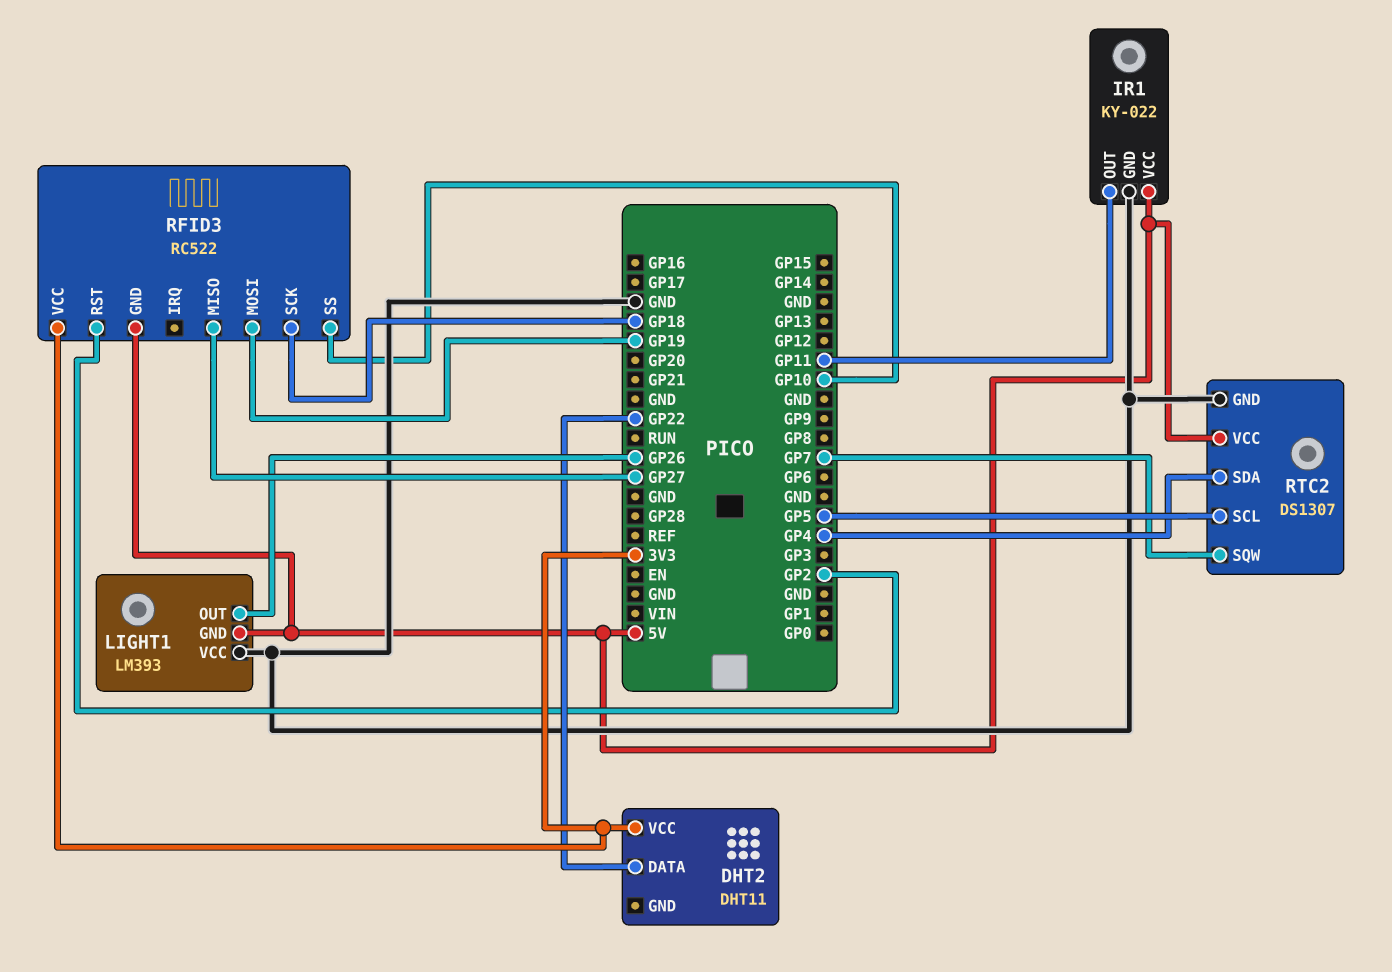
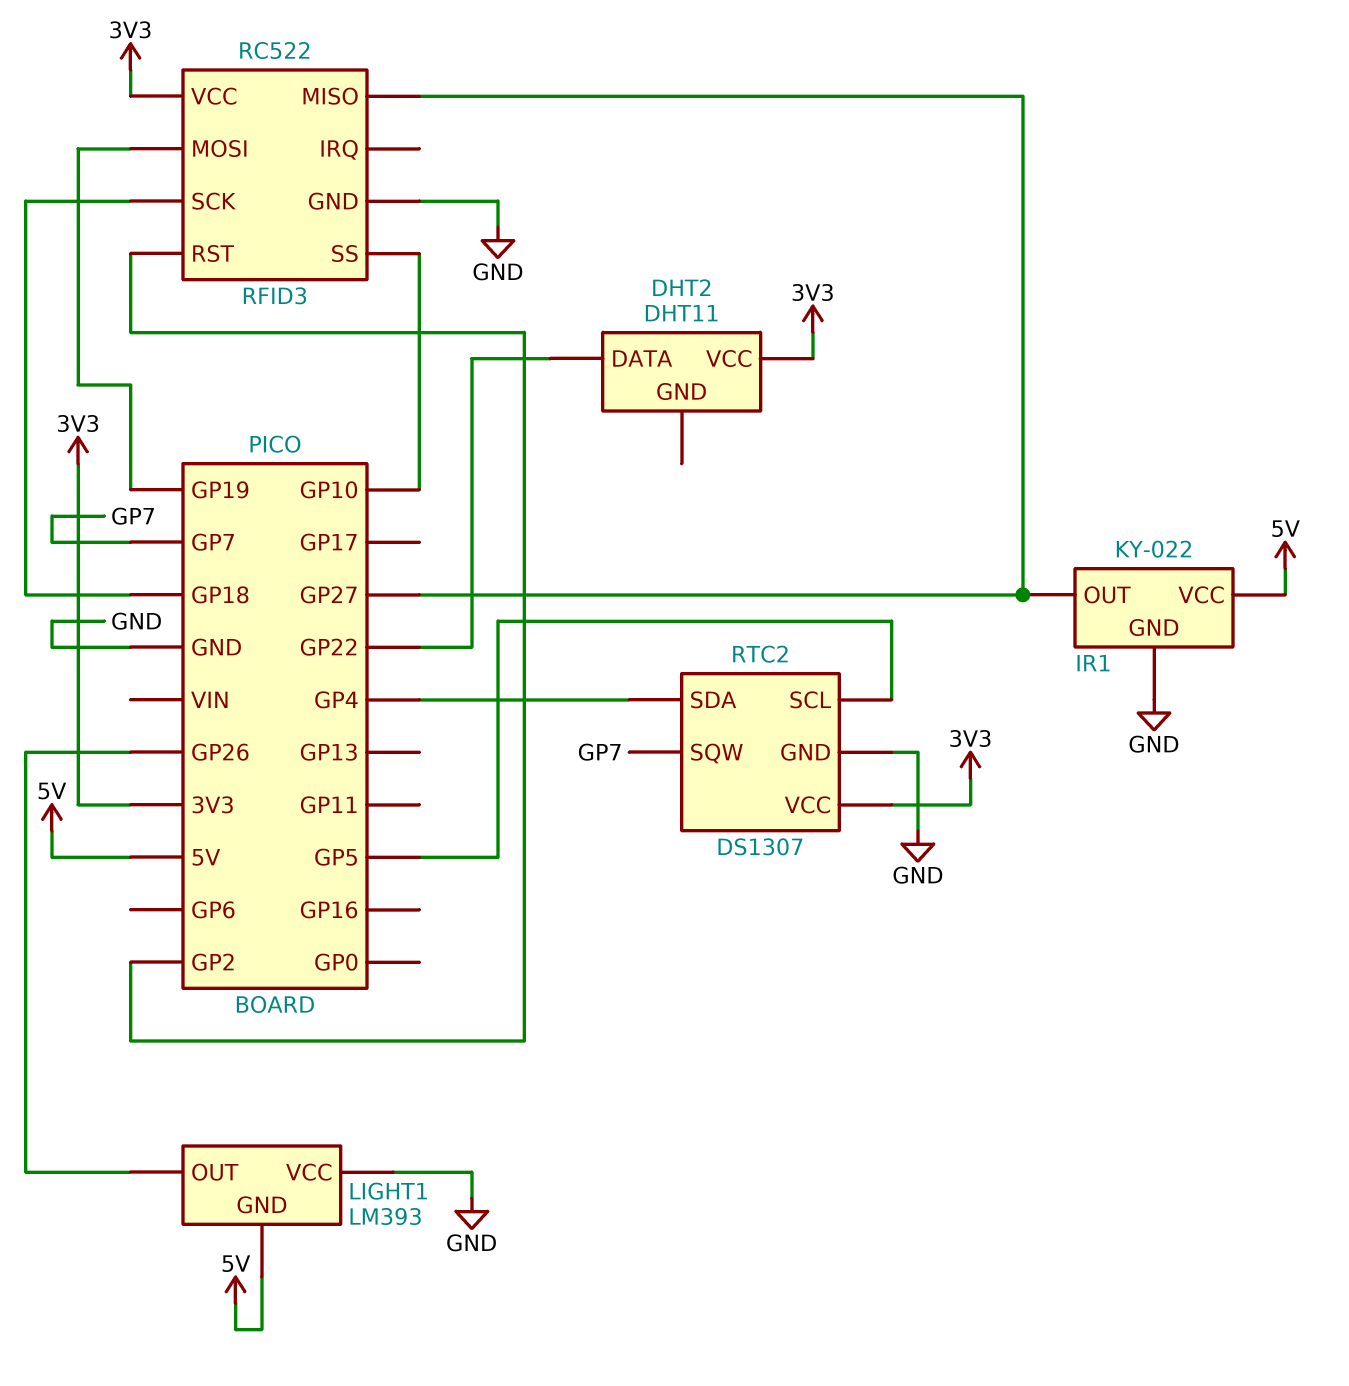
IR1 pin OUT: GP11 -> GP27
RFID3 pin GND: 5V -> GND
RTC2 pin VCC: 5V -> 3V3

